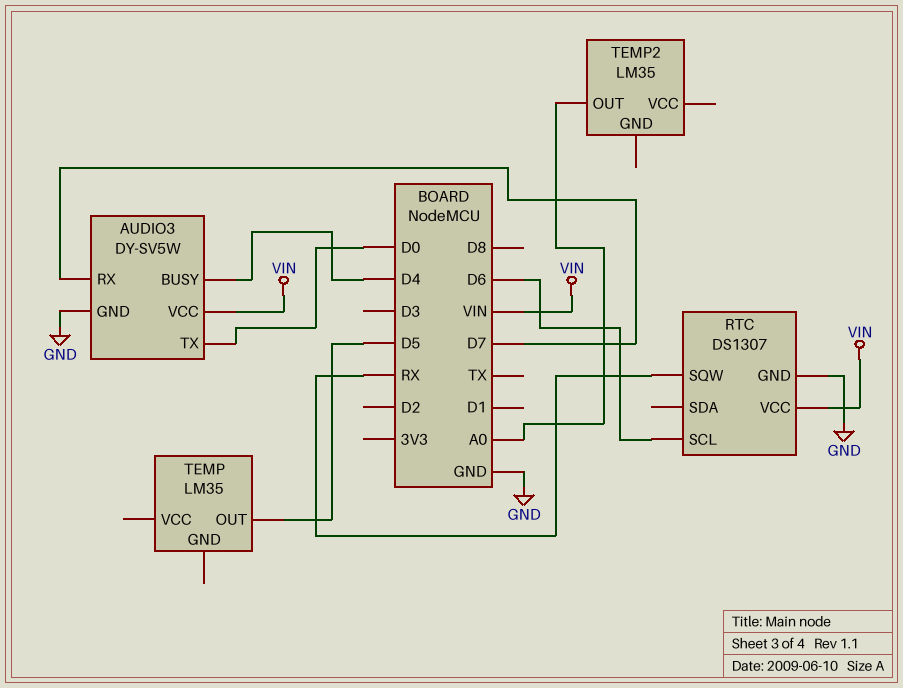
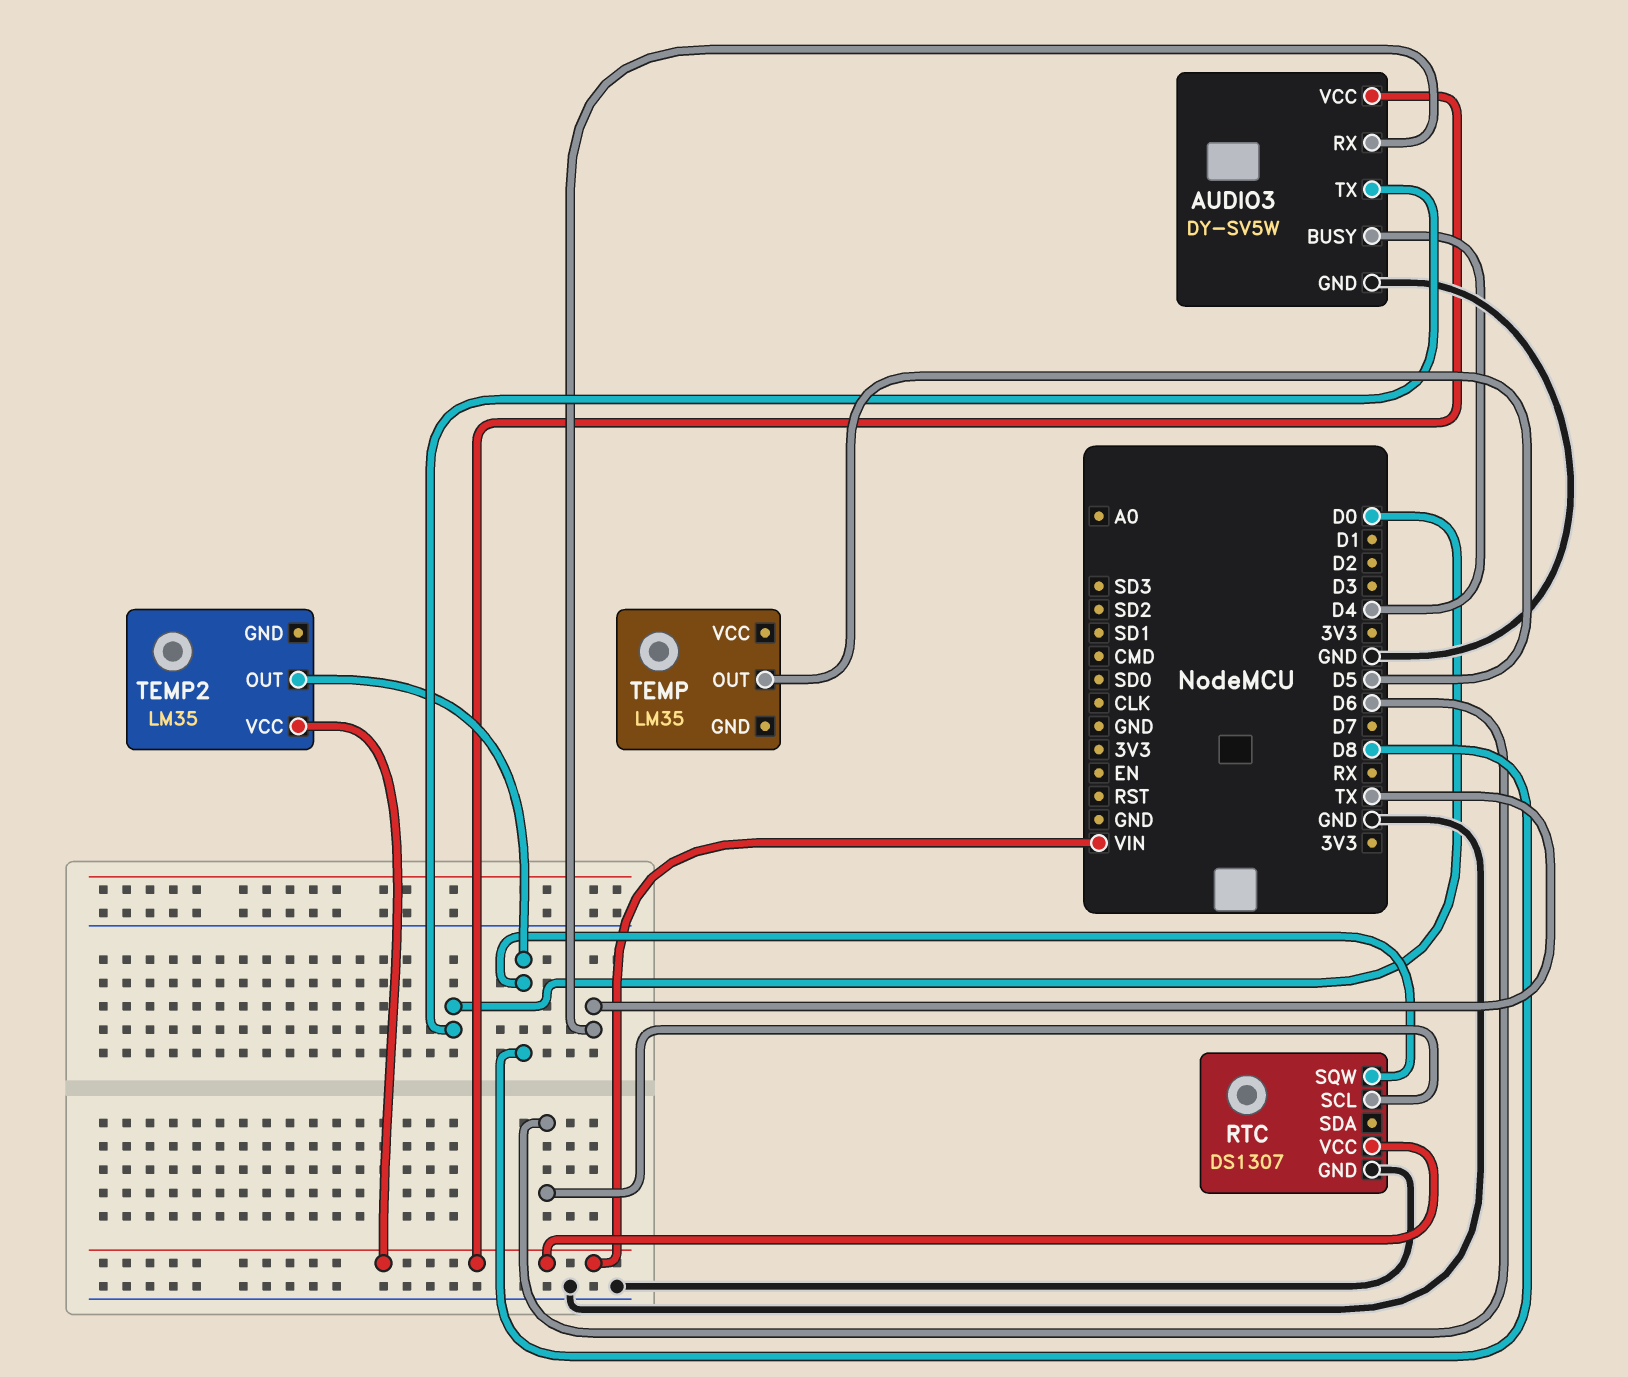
AUDIO3 pin RX: D7 -> TX
RTC pin SQW: RX -> D8
TEMP2 pin OUT: A0 -> D8
TEMP2 pin VCC: none -> VIN

